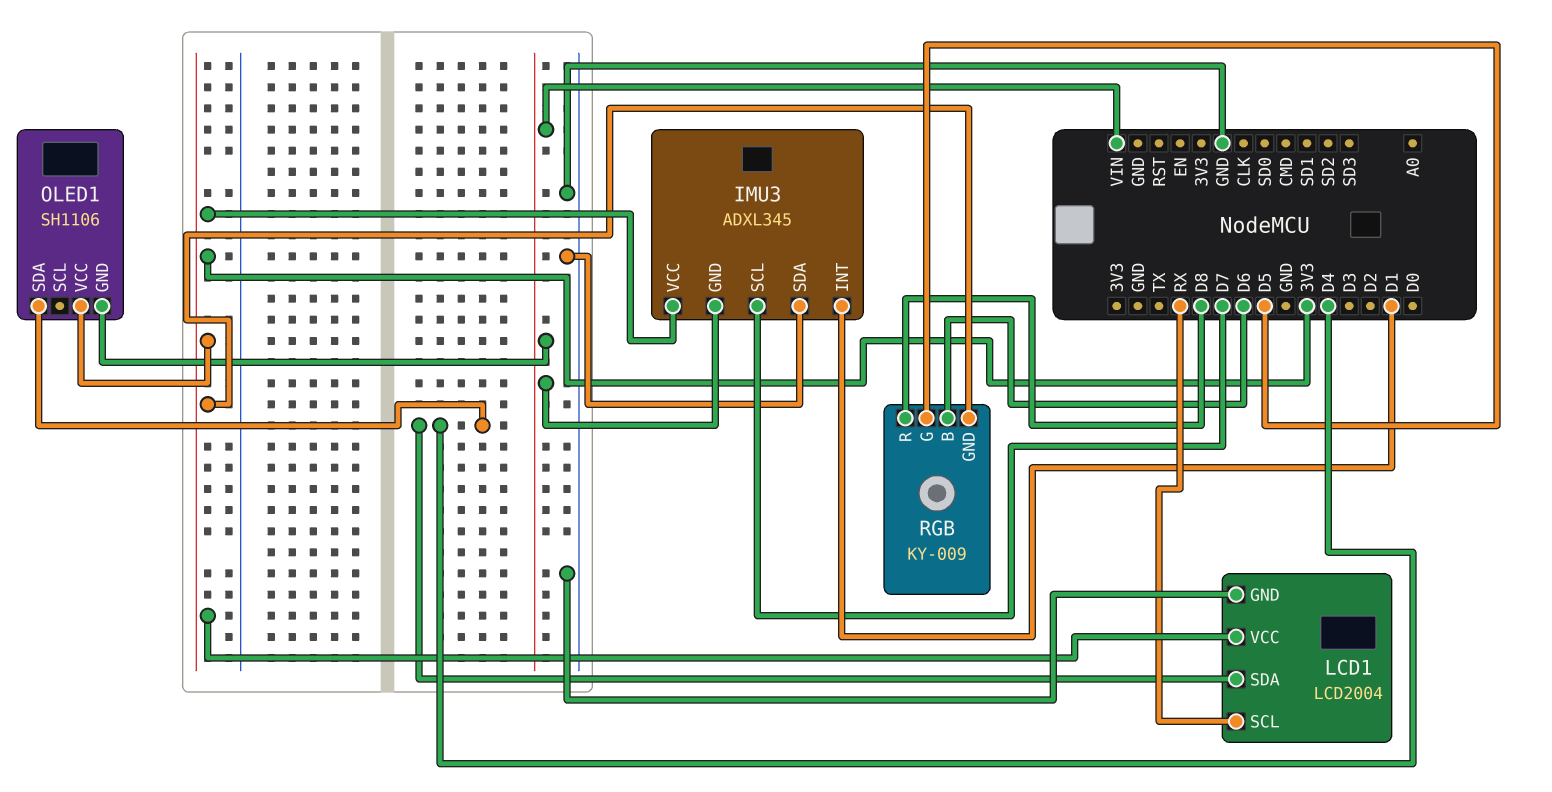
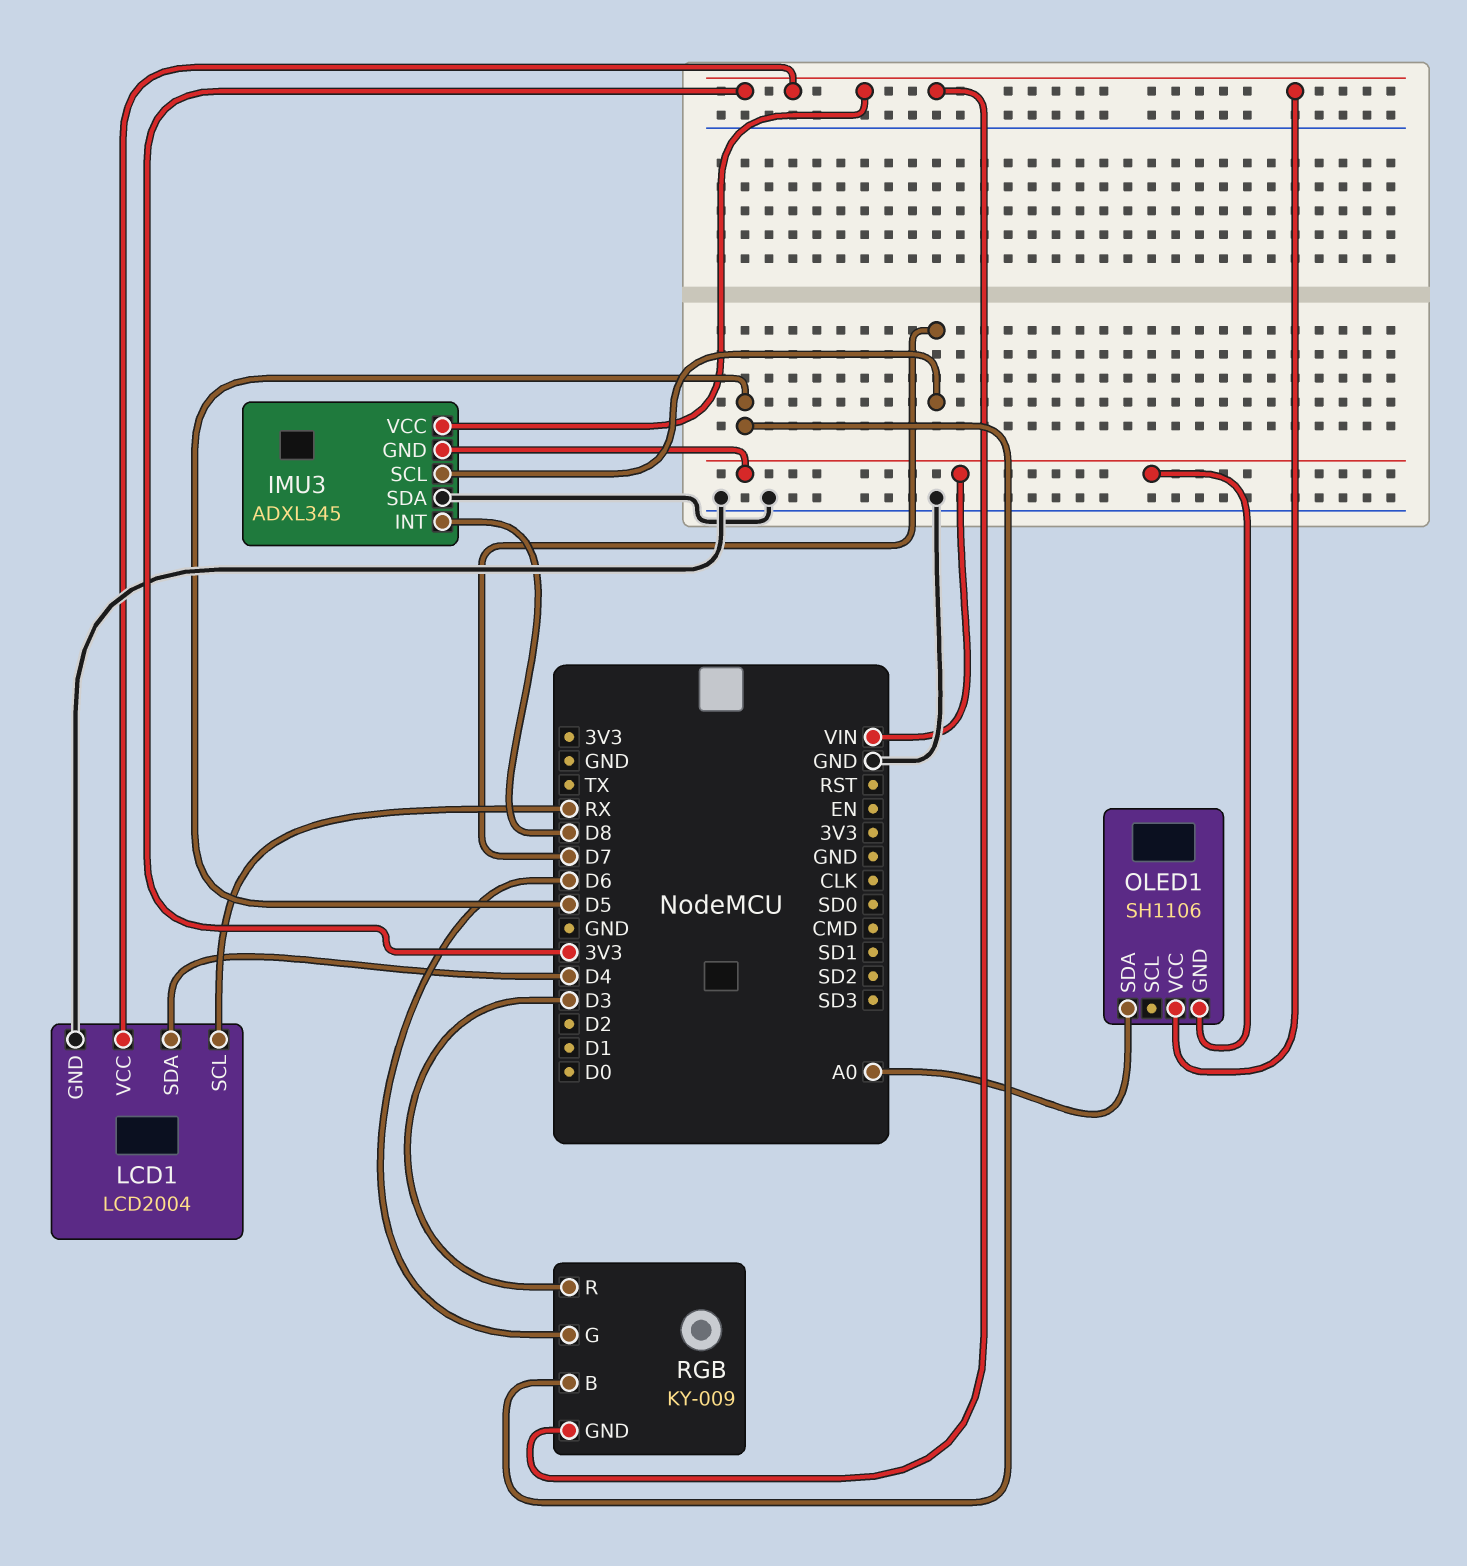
IMU3 pin INT: D1 -> D8
OLED1 pin SDA: D4 -> A0
RGB pin B: D6 -> D5
RGB pin G: D5 -> D6
RGB pin R: D8 -> D3

